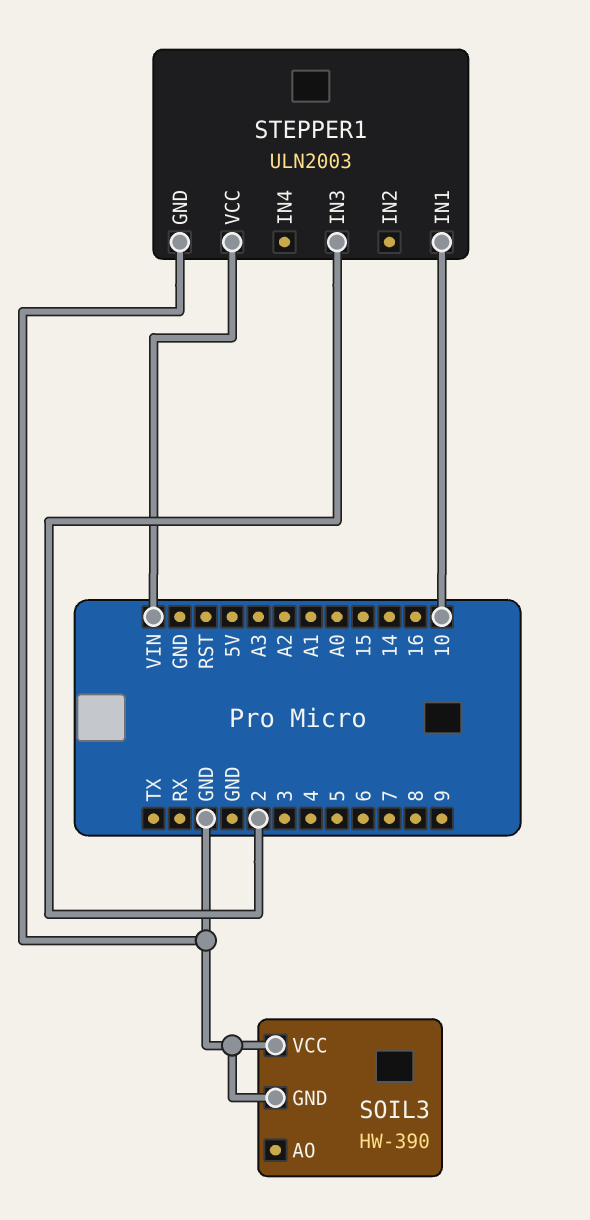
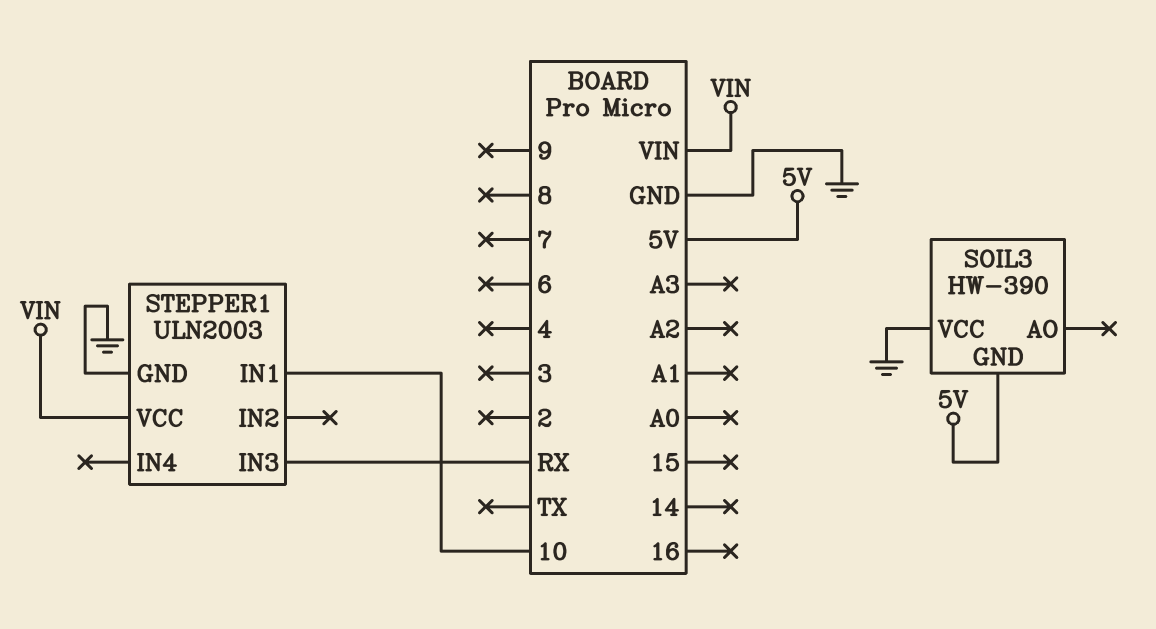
SOIL3 pin GND: GND -> 5V
STEPPER1 pin IN3: 2 -> RX

